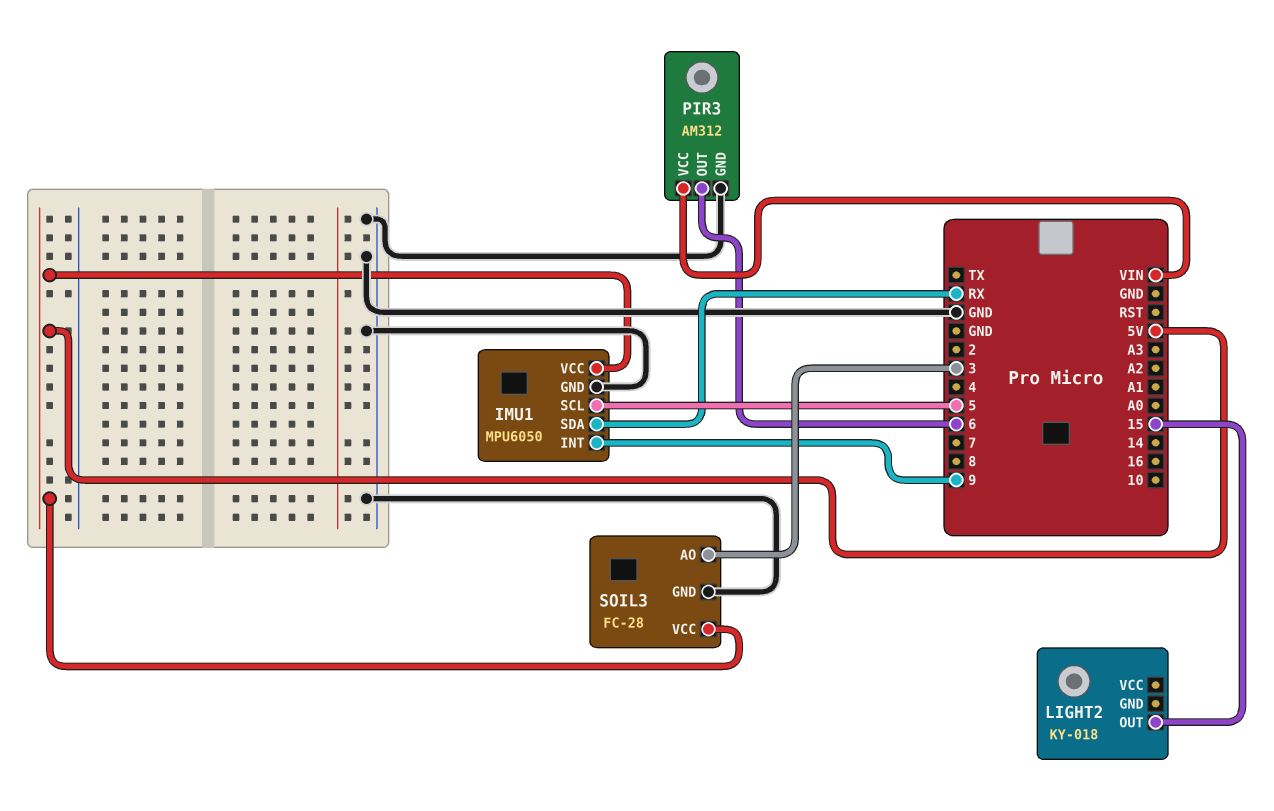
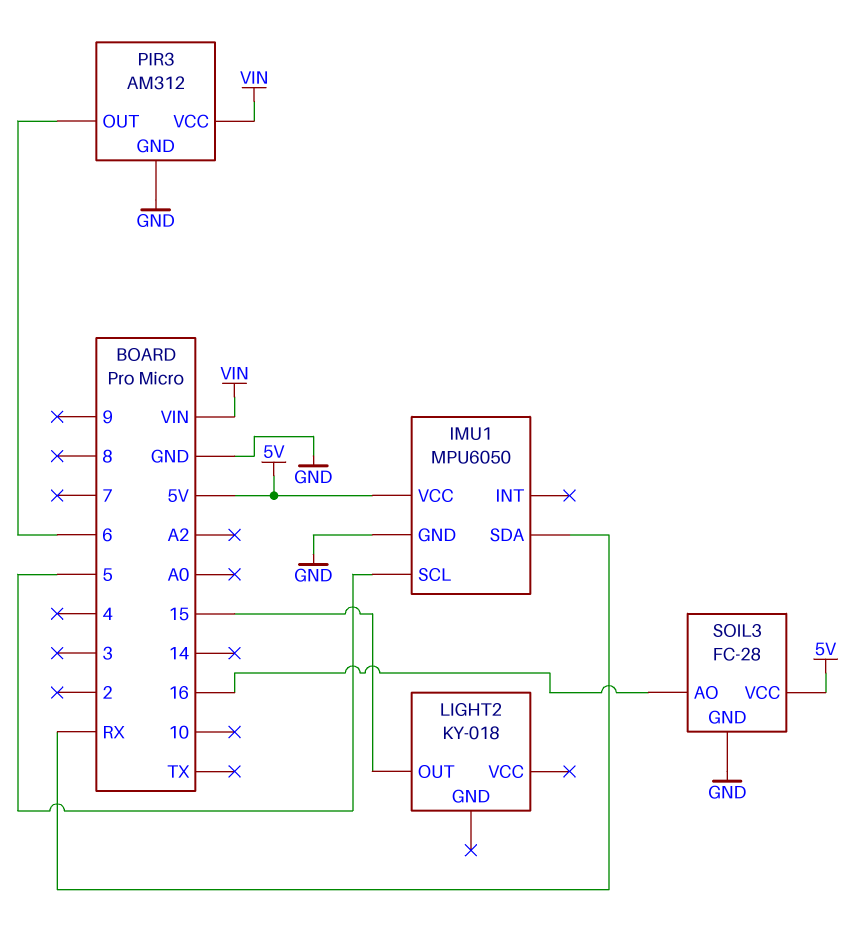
IMU1 pin INT: 9 -> none
SOIL3 pin AO: 3 -> 16

